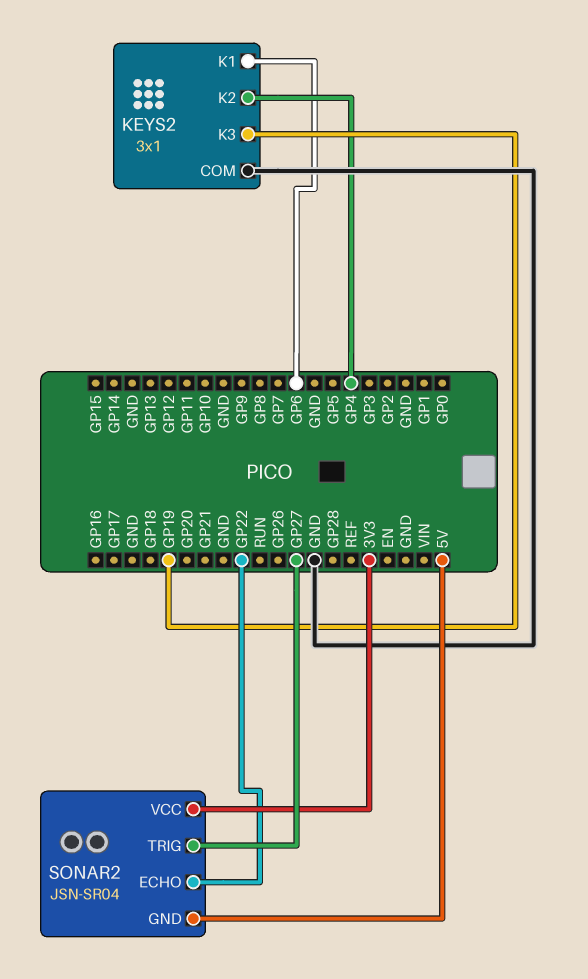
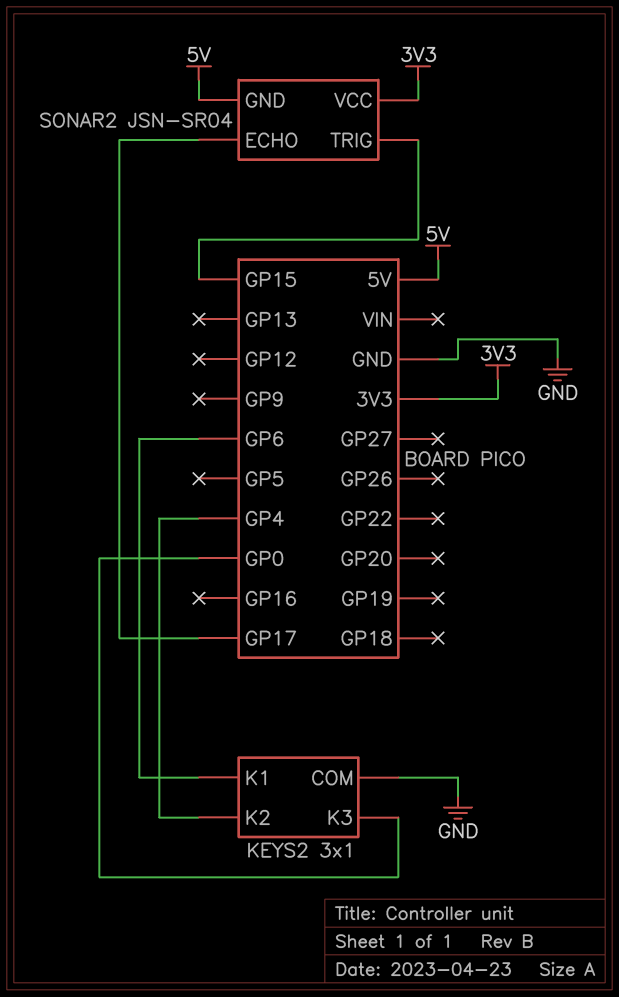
KEYS2 pin K3: GP19 -> GP0
SONAR2 pin ECHO: GP22 -> GP17
SONAR2 pin TRIG: GP27 -> GP15

